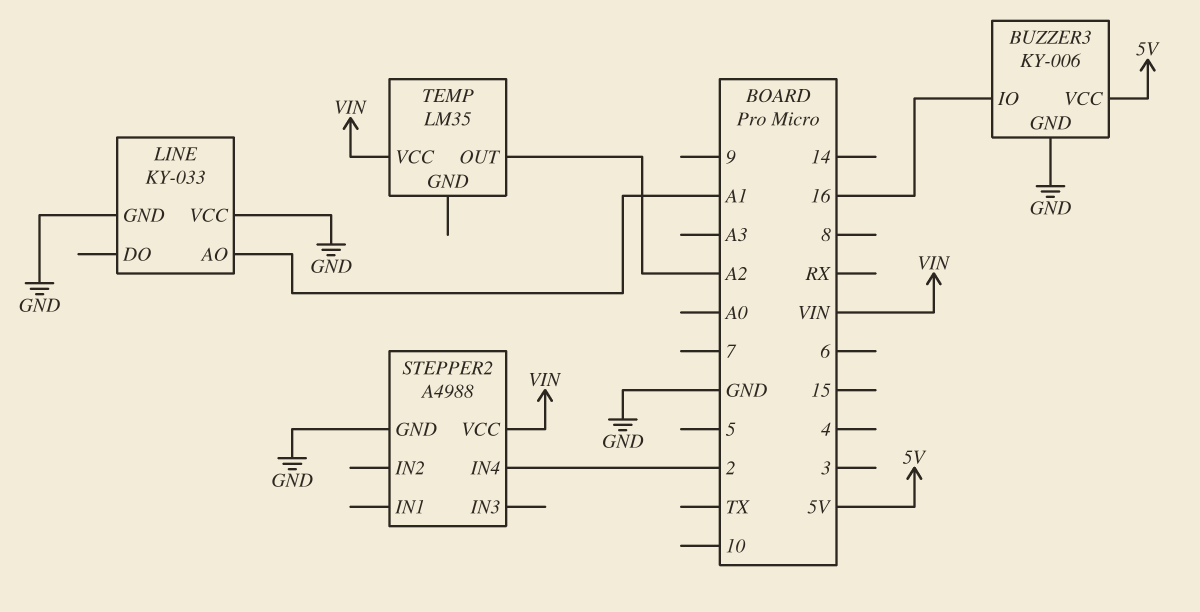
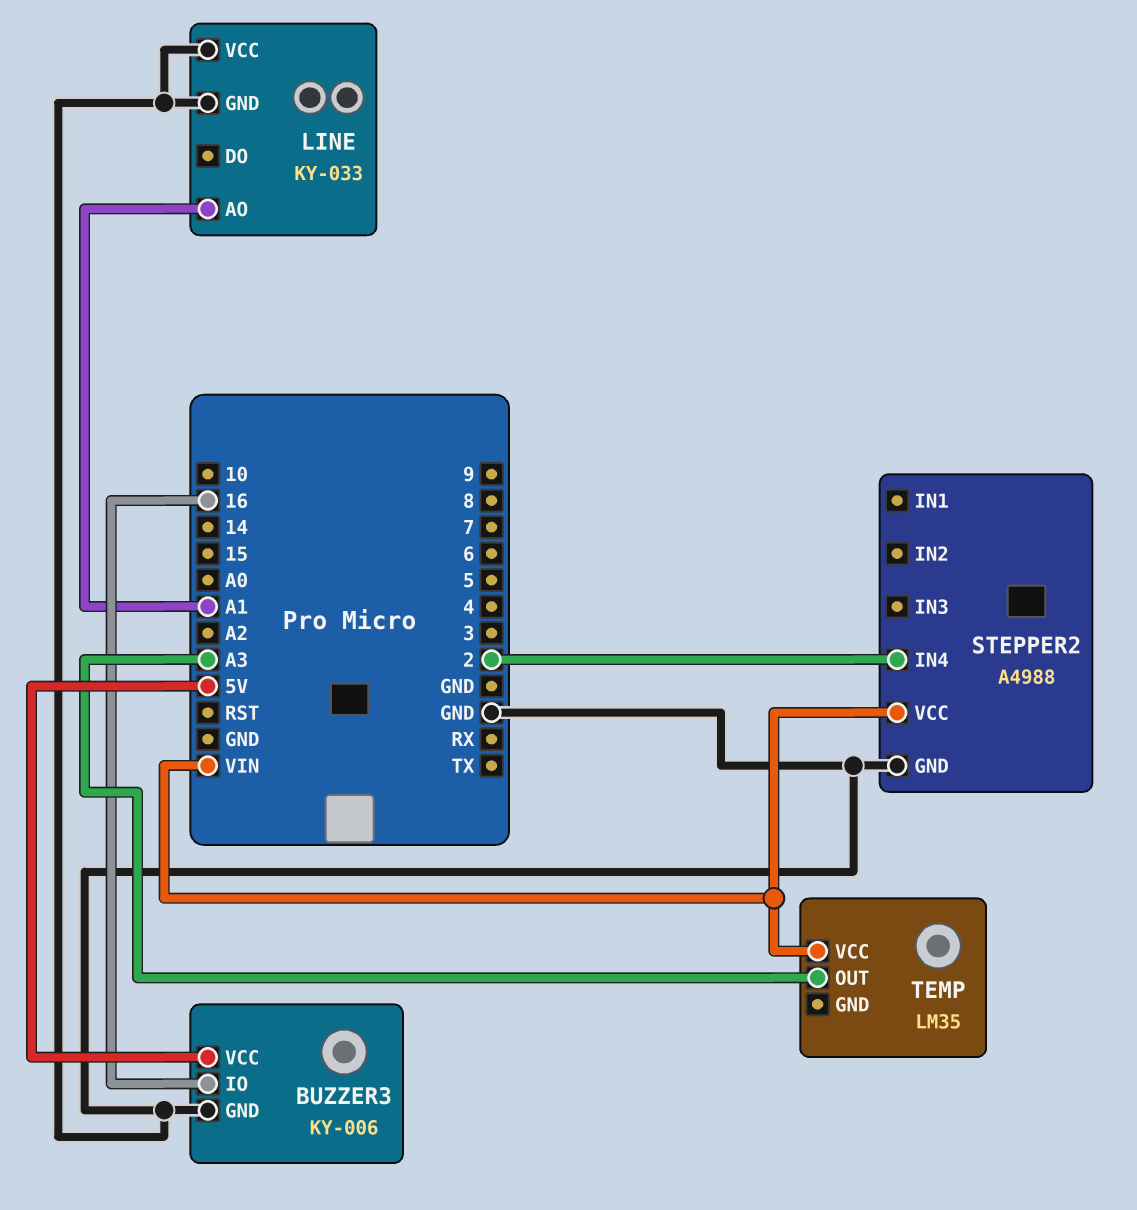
TEMP pin OUT: A2 -> A3

